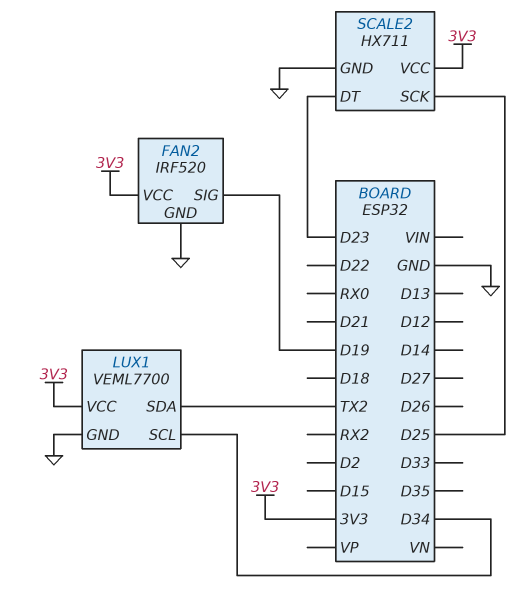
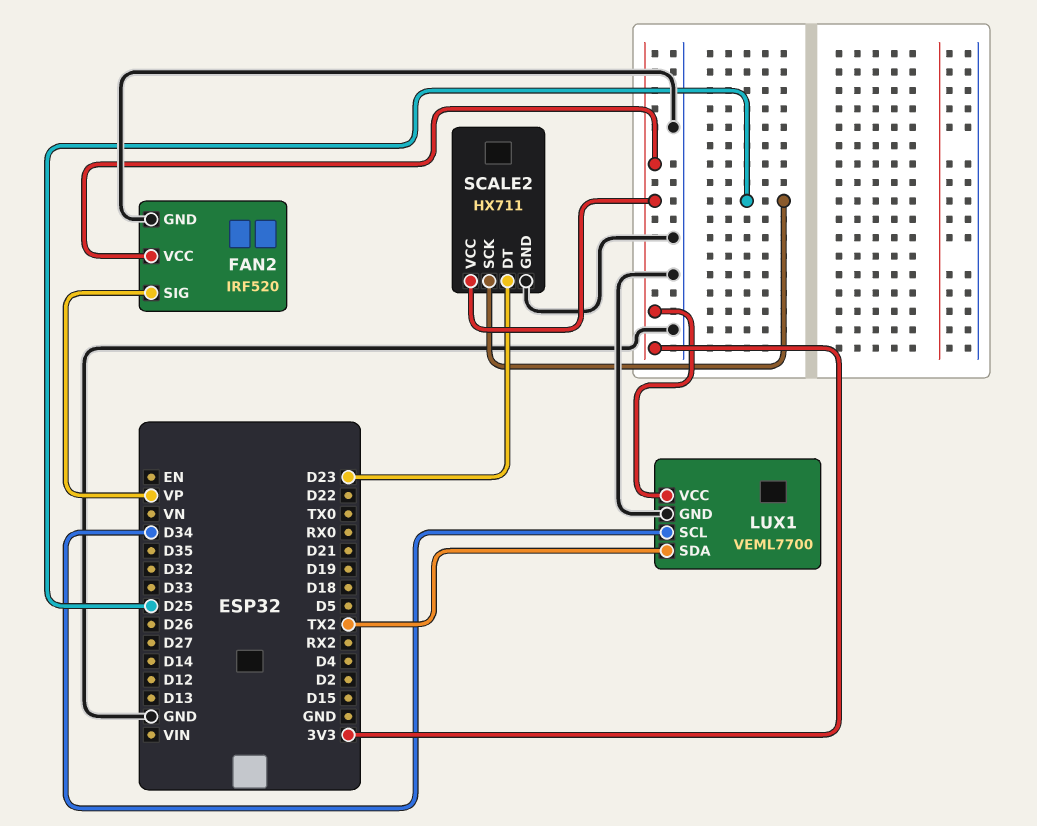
FAN2 pin SIG: D19 -> VP

